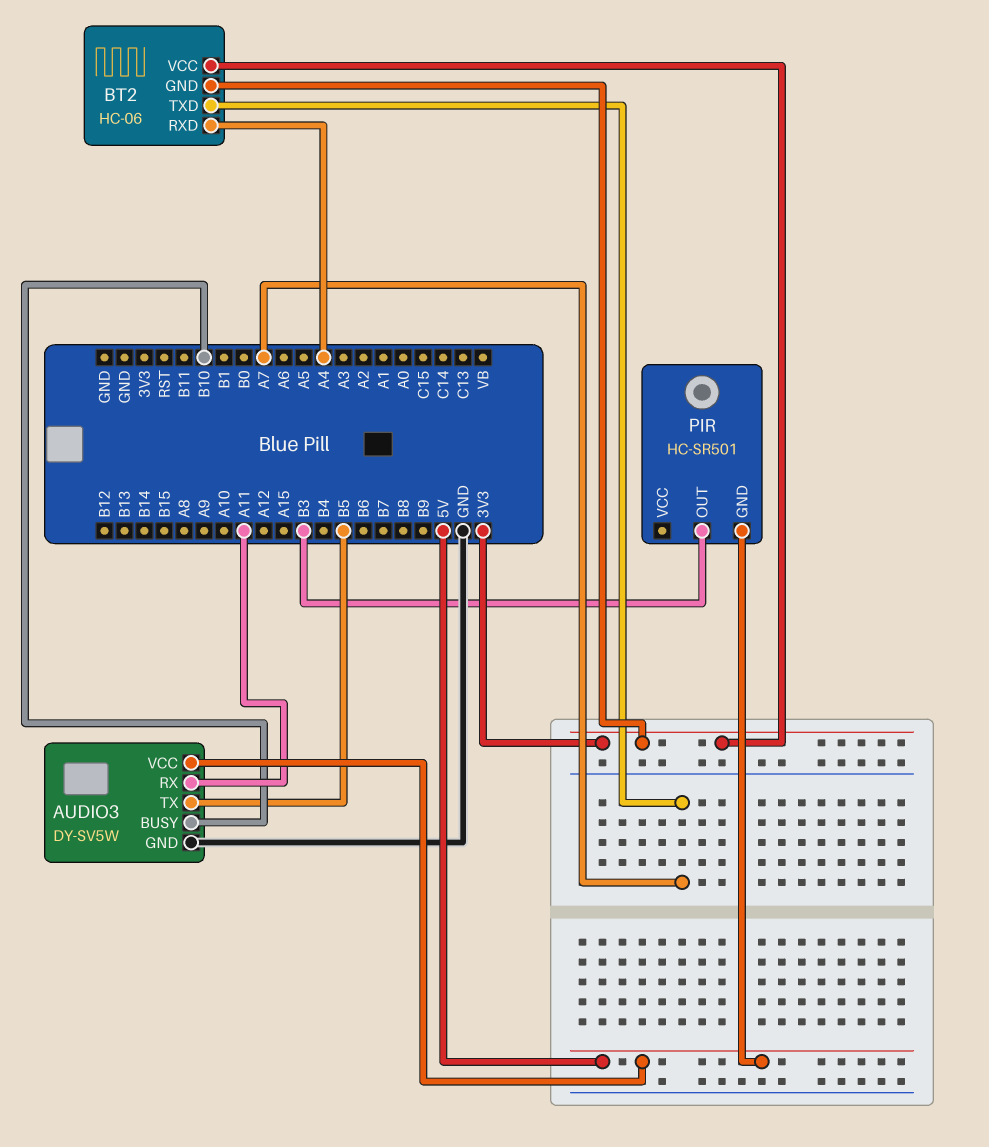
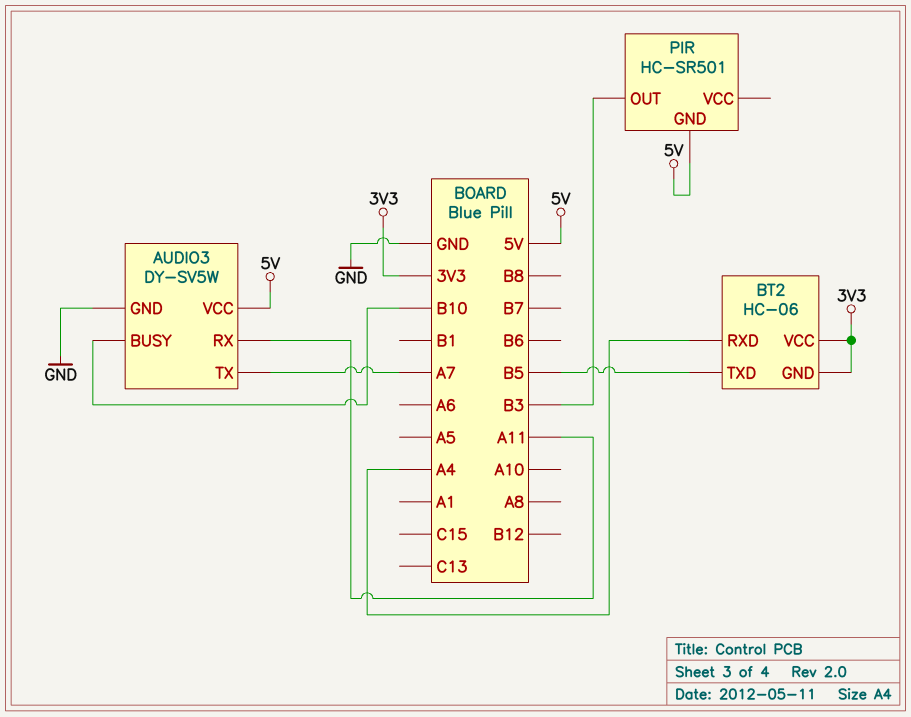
AUDIO3 pin TX: B5 -> A7
BT2 pin TXD: A7 -> B5

